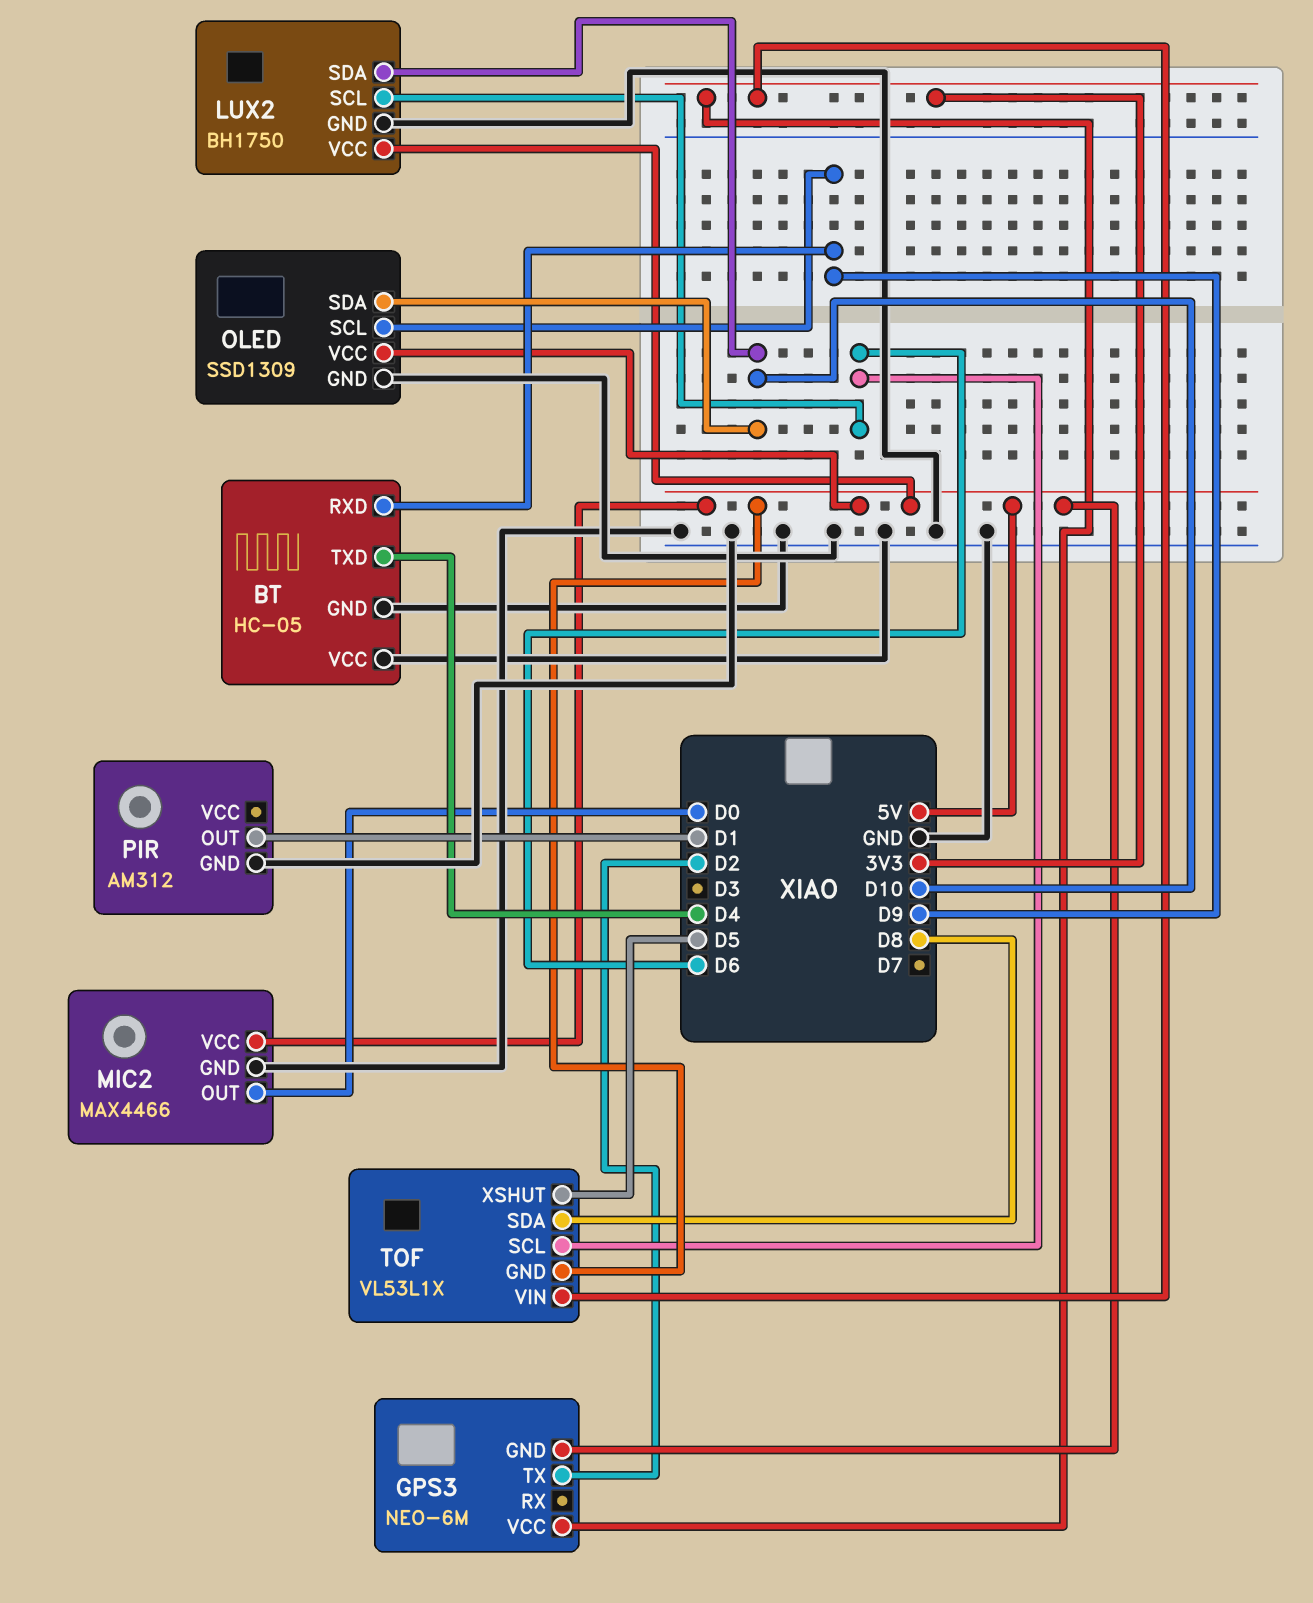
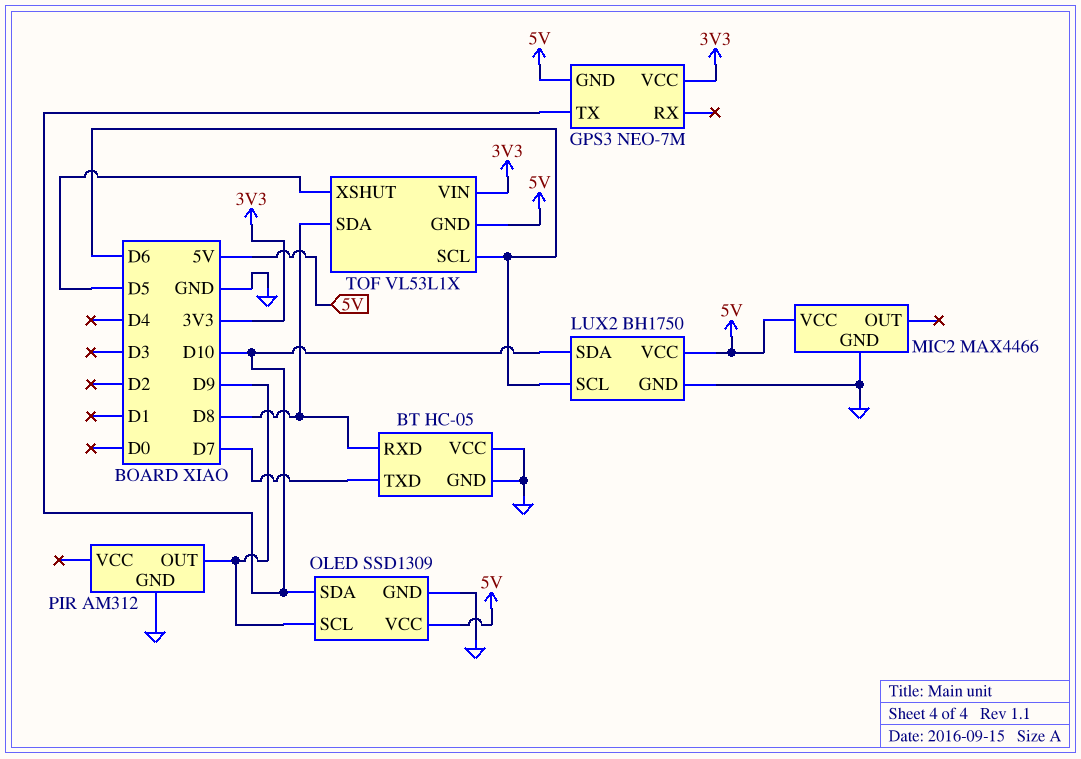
BT pin RXD: D9 -> D8
BT pin TXD: D4 -> D7
GPS3: NEO-6M -> NEO-7M
GPS3 pin TX: D2 -> D10
MIC2 pin OUT: D0 -> none
PIR pin OUT: D1 -> D9

